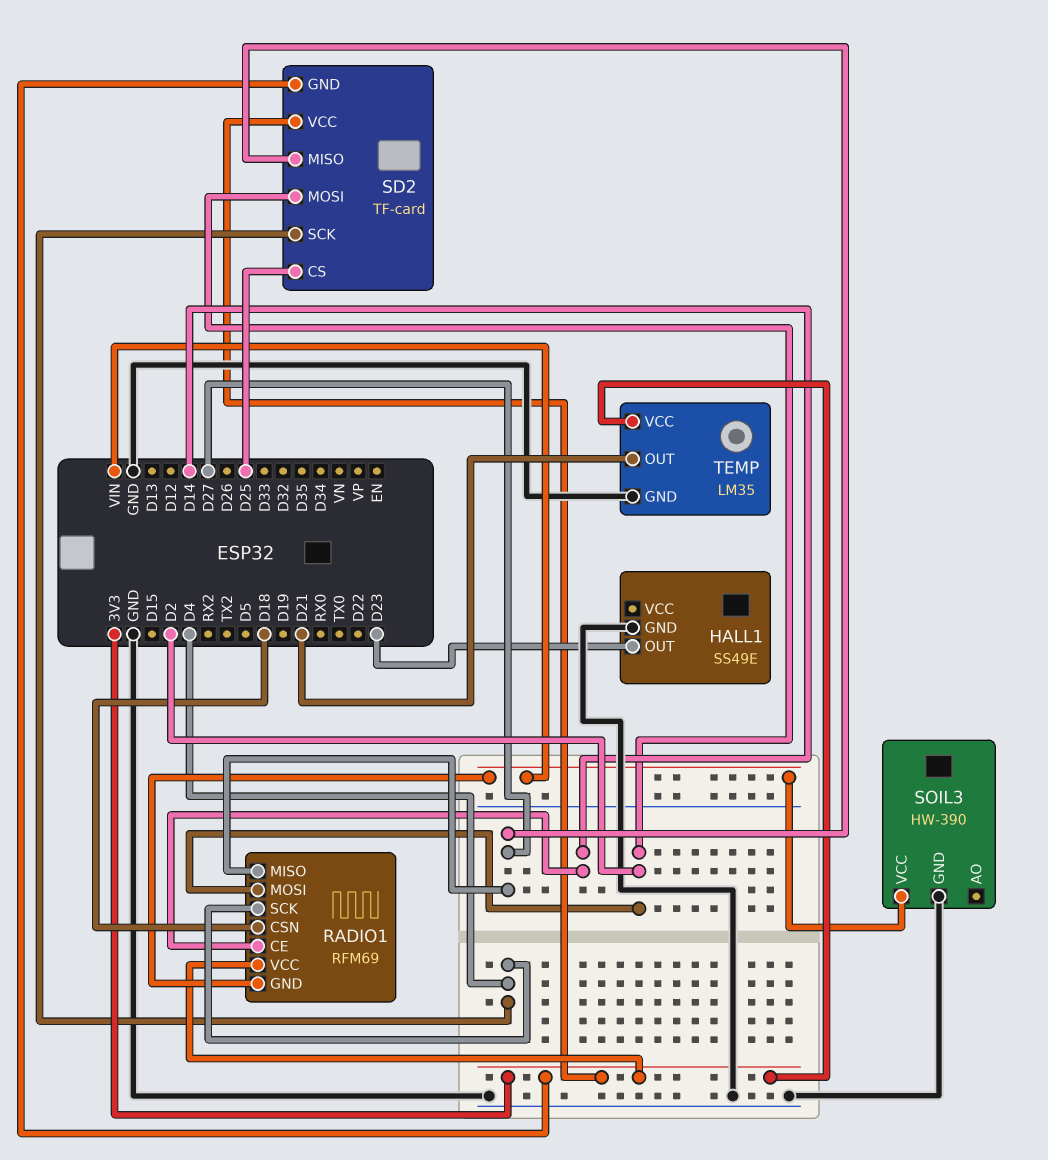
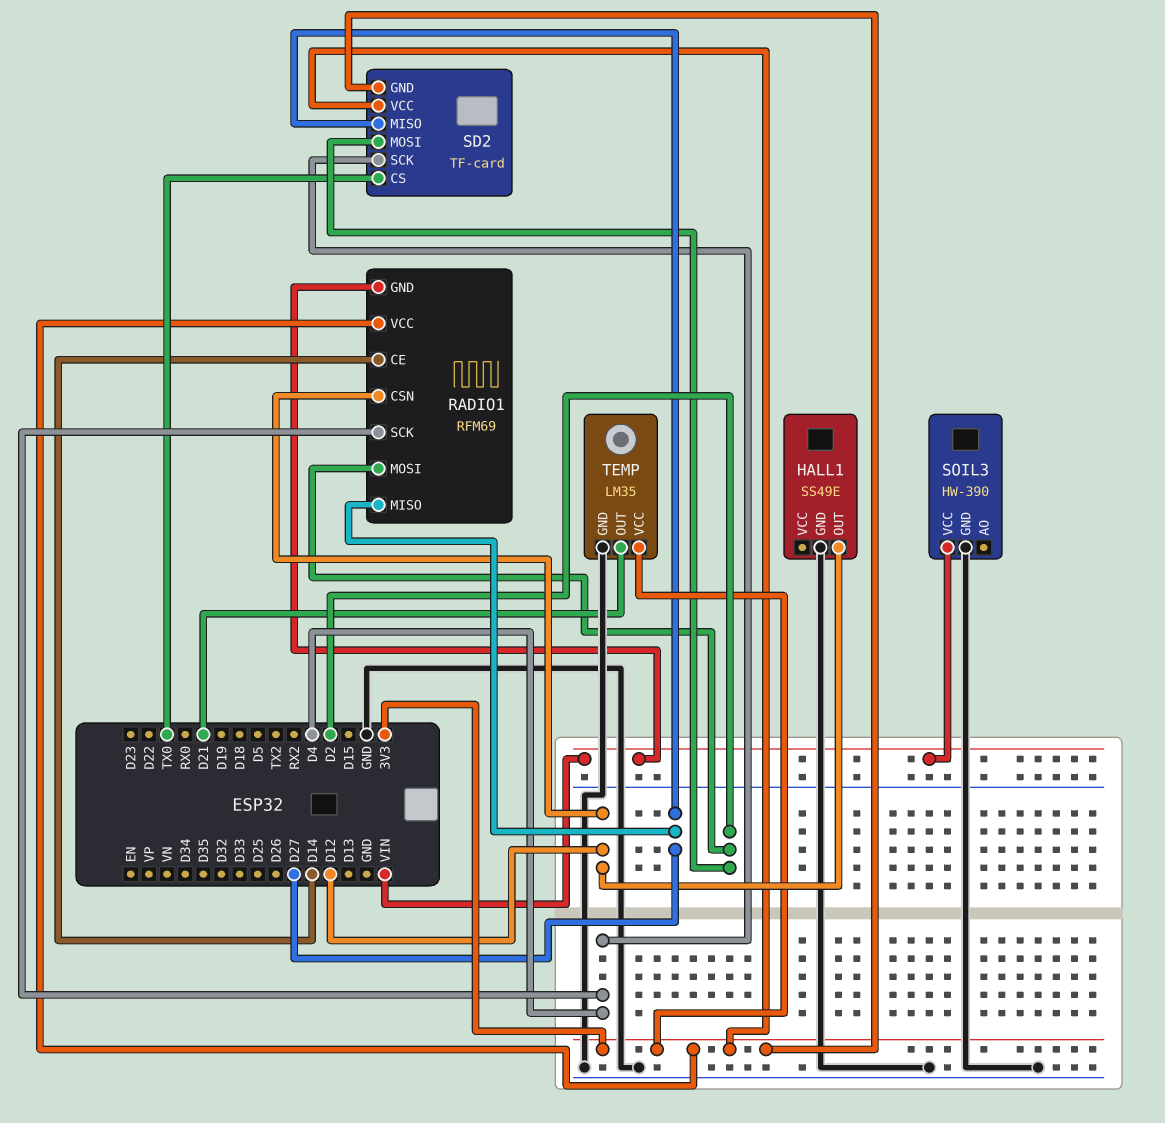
HALL1 pin OUT: D23 -> D12
RADIO1 pin CSN: D18 -> D12
SD2 pin CS: D25 -> TX0

